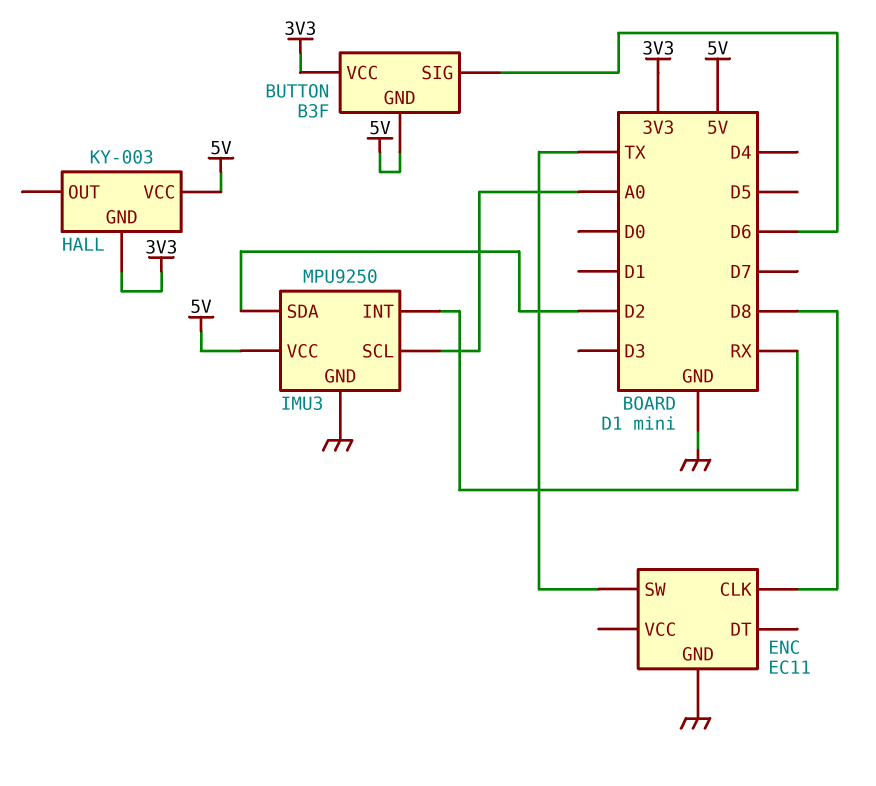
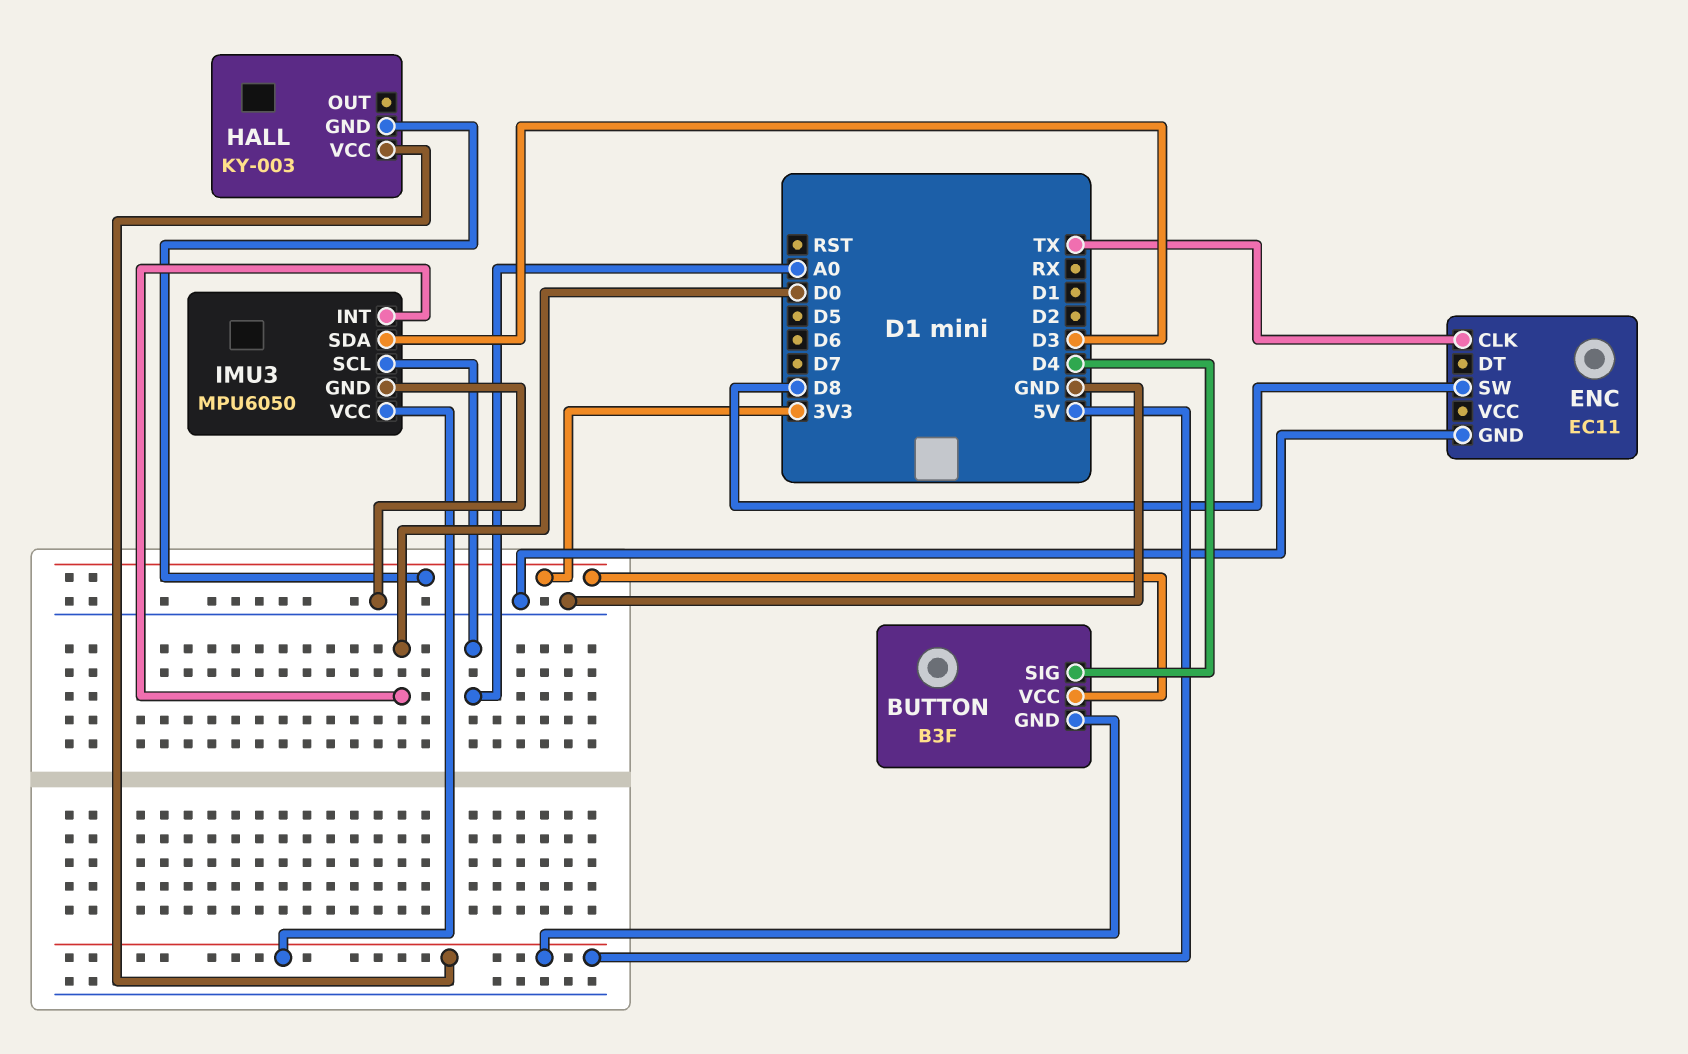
BUTTON pin SIG: D6 -> D4
ENC pin CLK: D8 -> TX
ENC pin SW: TX -> D8
IMU3: MPU9250 -> MPU6050
IMU3 pin INT: RX -> D0
IMU3 pin SDA: D2 -> D3

